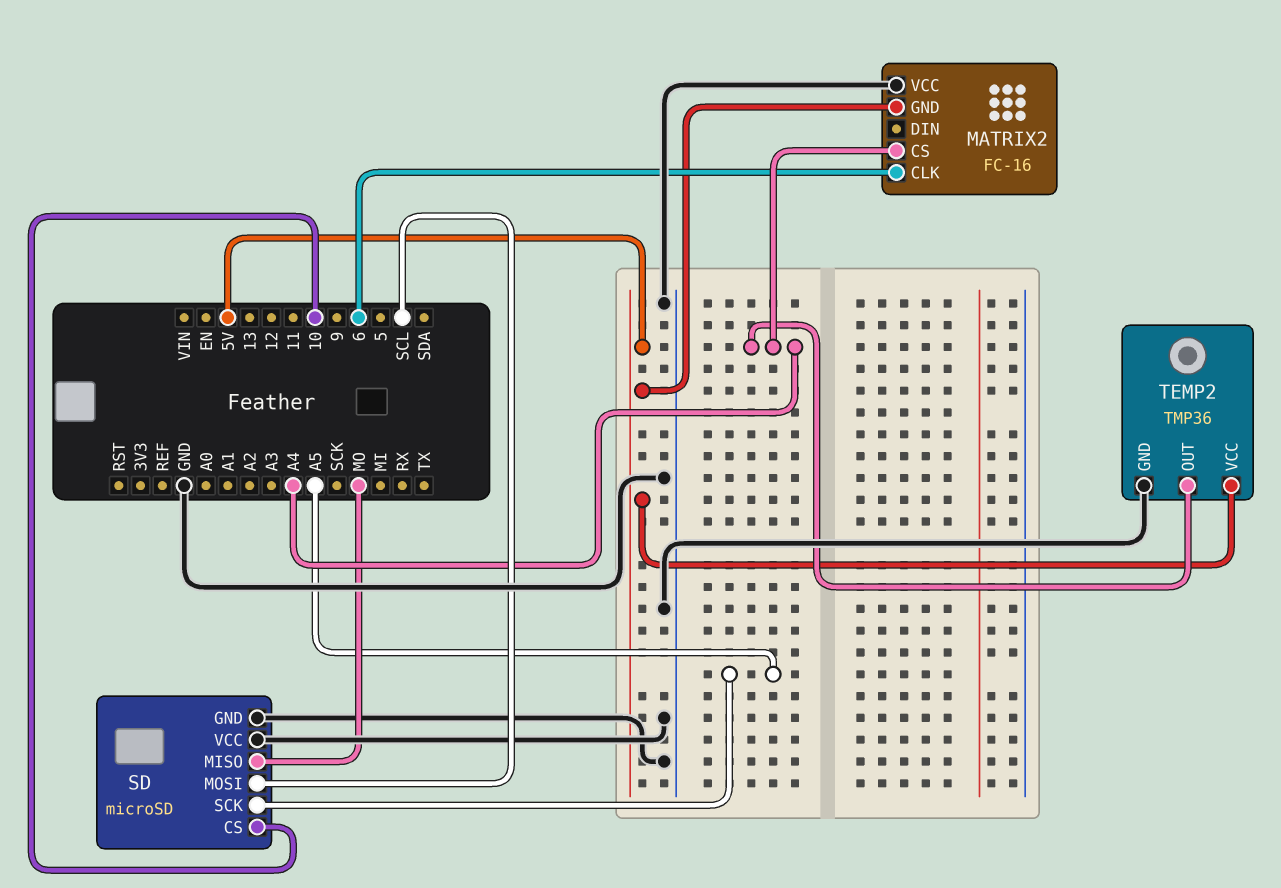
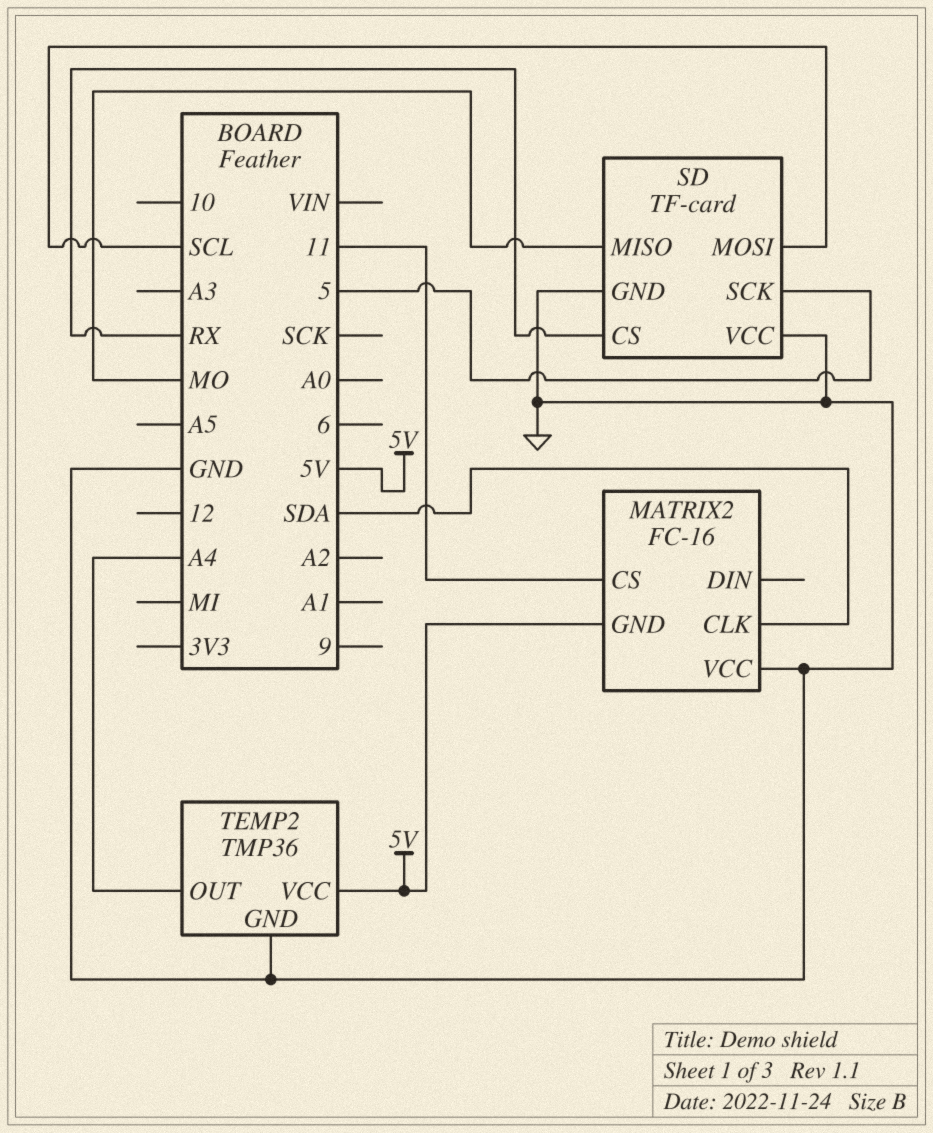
MATRIX2 pin CLK: 6 -> SDA
MATRIX2 pin CS: A4 -> 11
SD: microSD -> TF-card
SD pin CS: 10 -> RX
SD pin SCK: A5 -> 5

